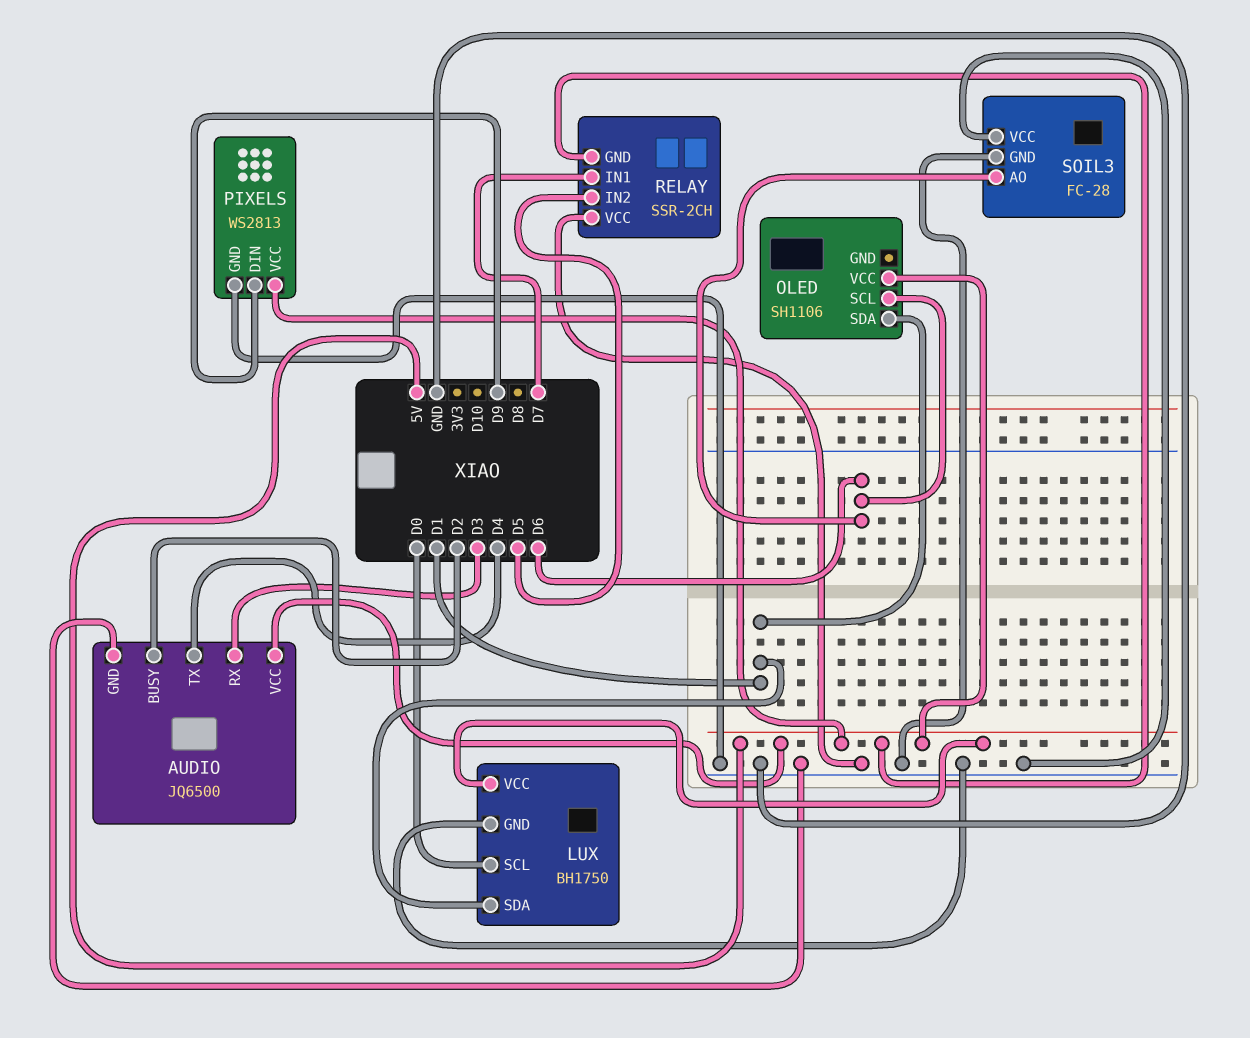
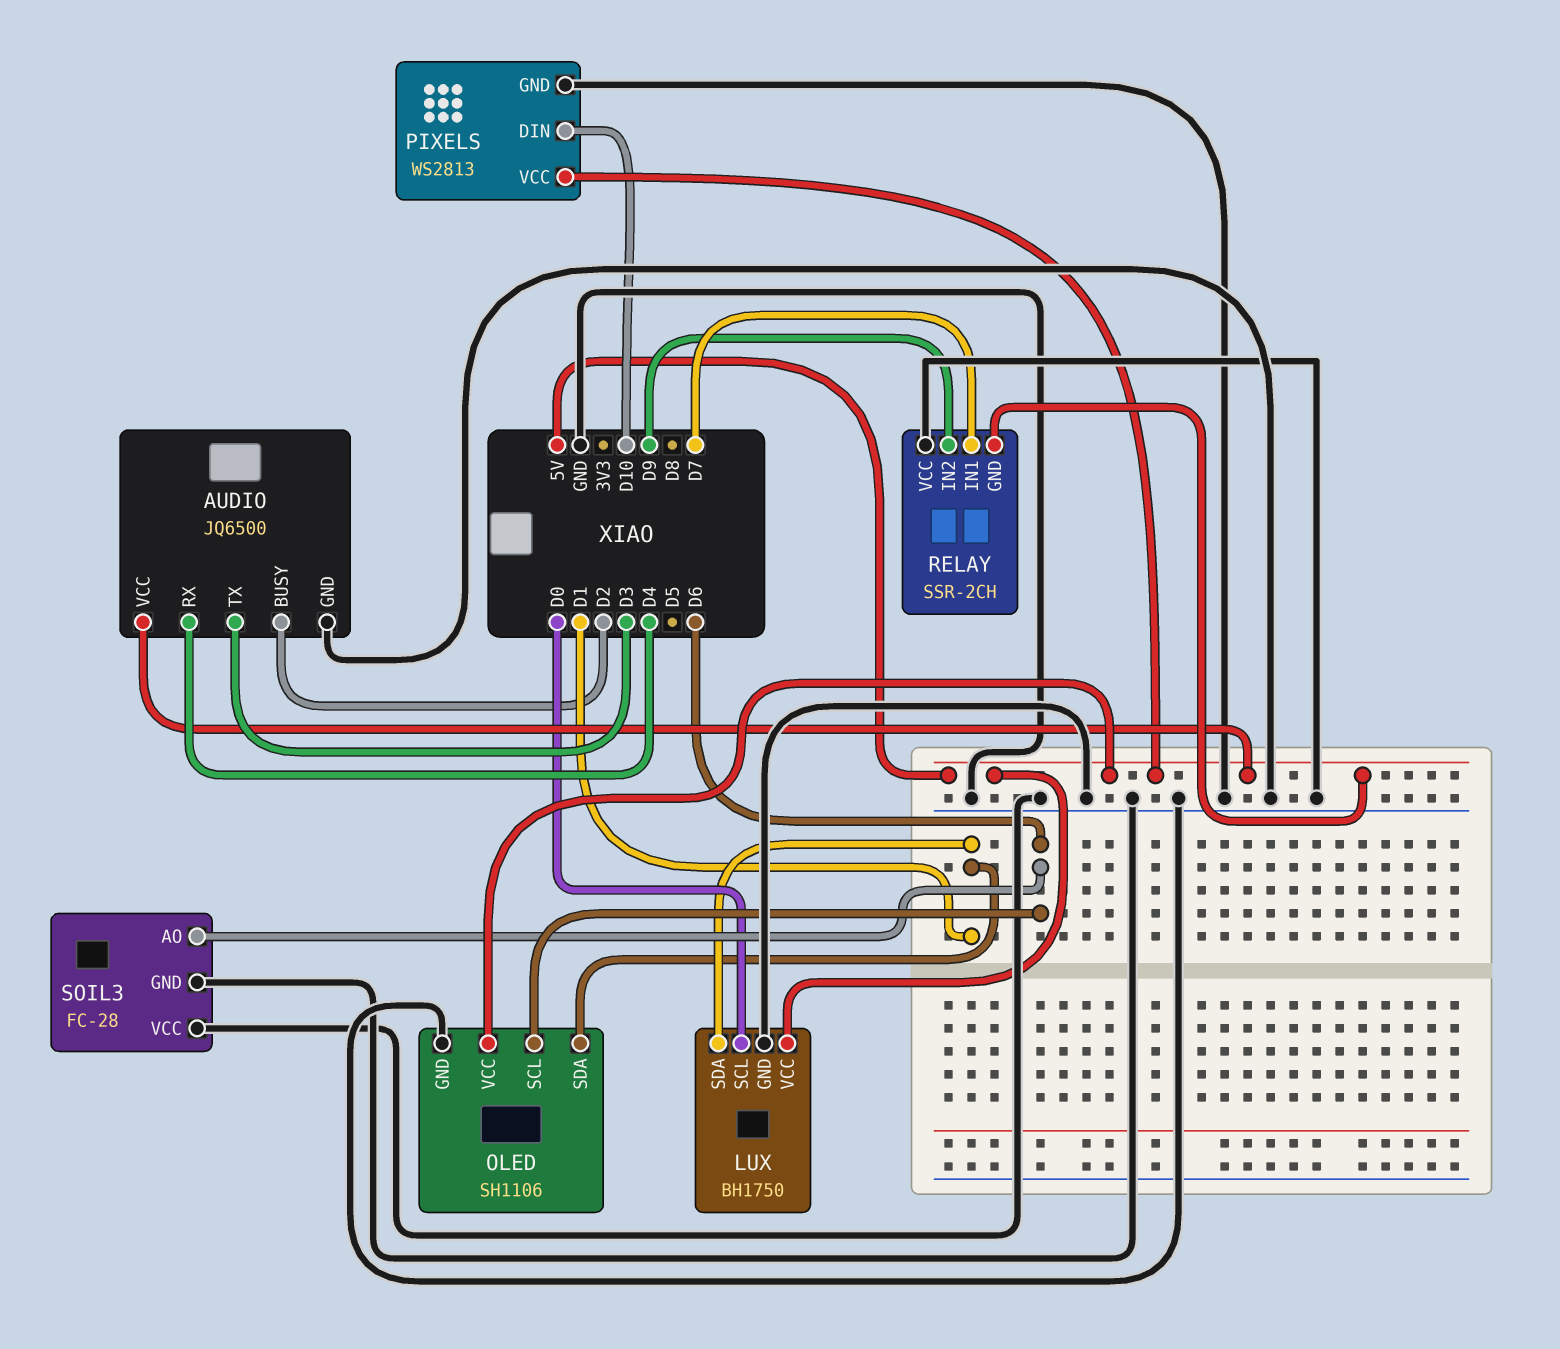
AUDIO pin RX: D3 -> D4
AUDIO pin TX: D4 -> D3
OLED pin GND: none -> GND
PIXELS pin DIN: D9 -> D10
RELAY pin IN2: D5 -> D9

